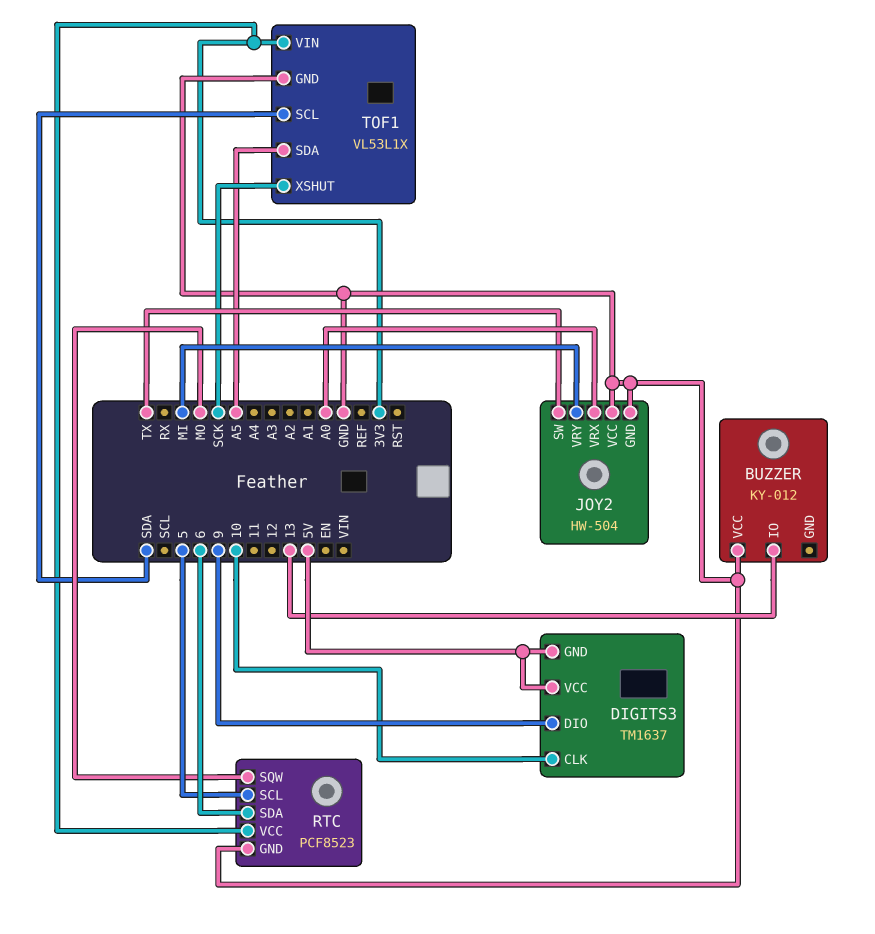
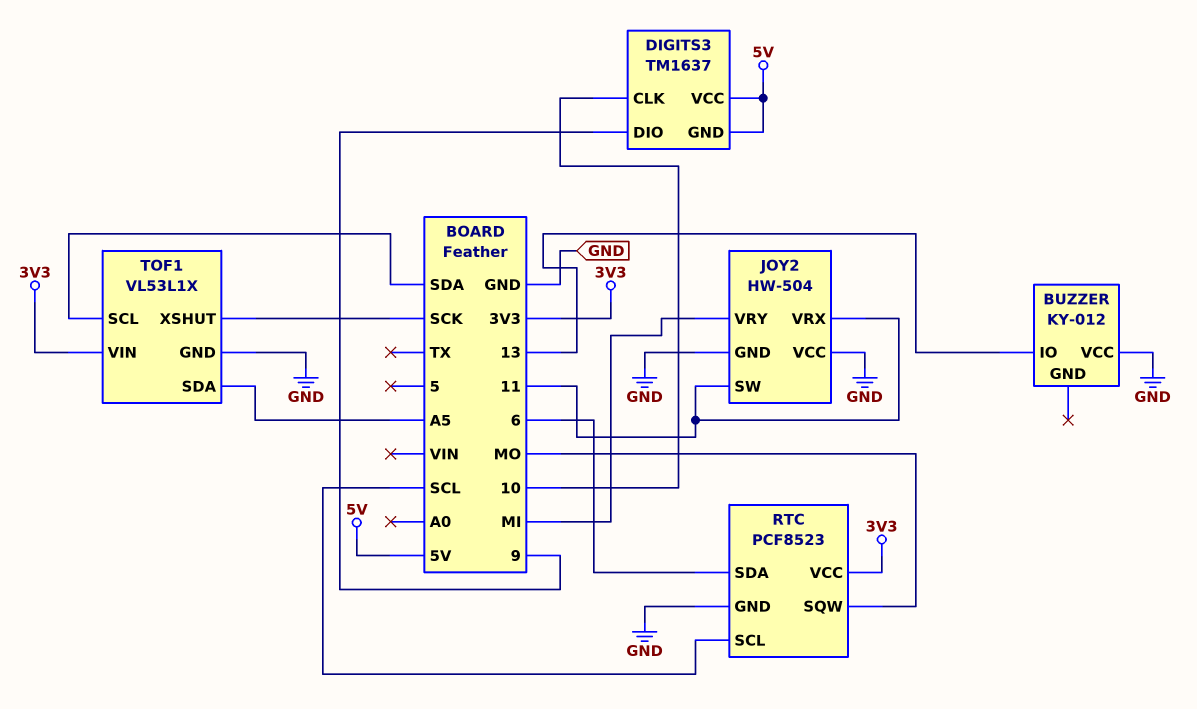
JOY2 pin SW: TX -> 11
JOY2 pin VRX: A0 -> 11
RTC pin SCL: 5 -> SCL

